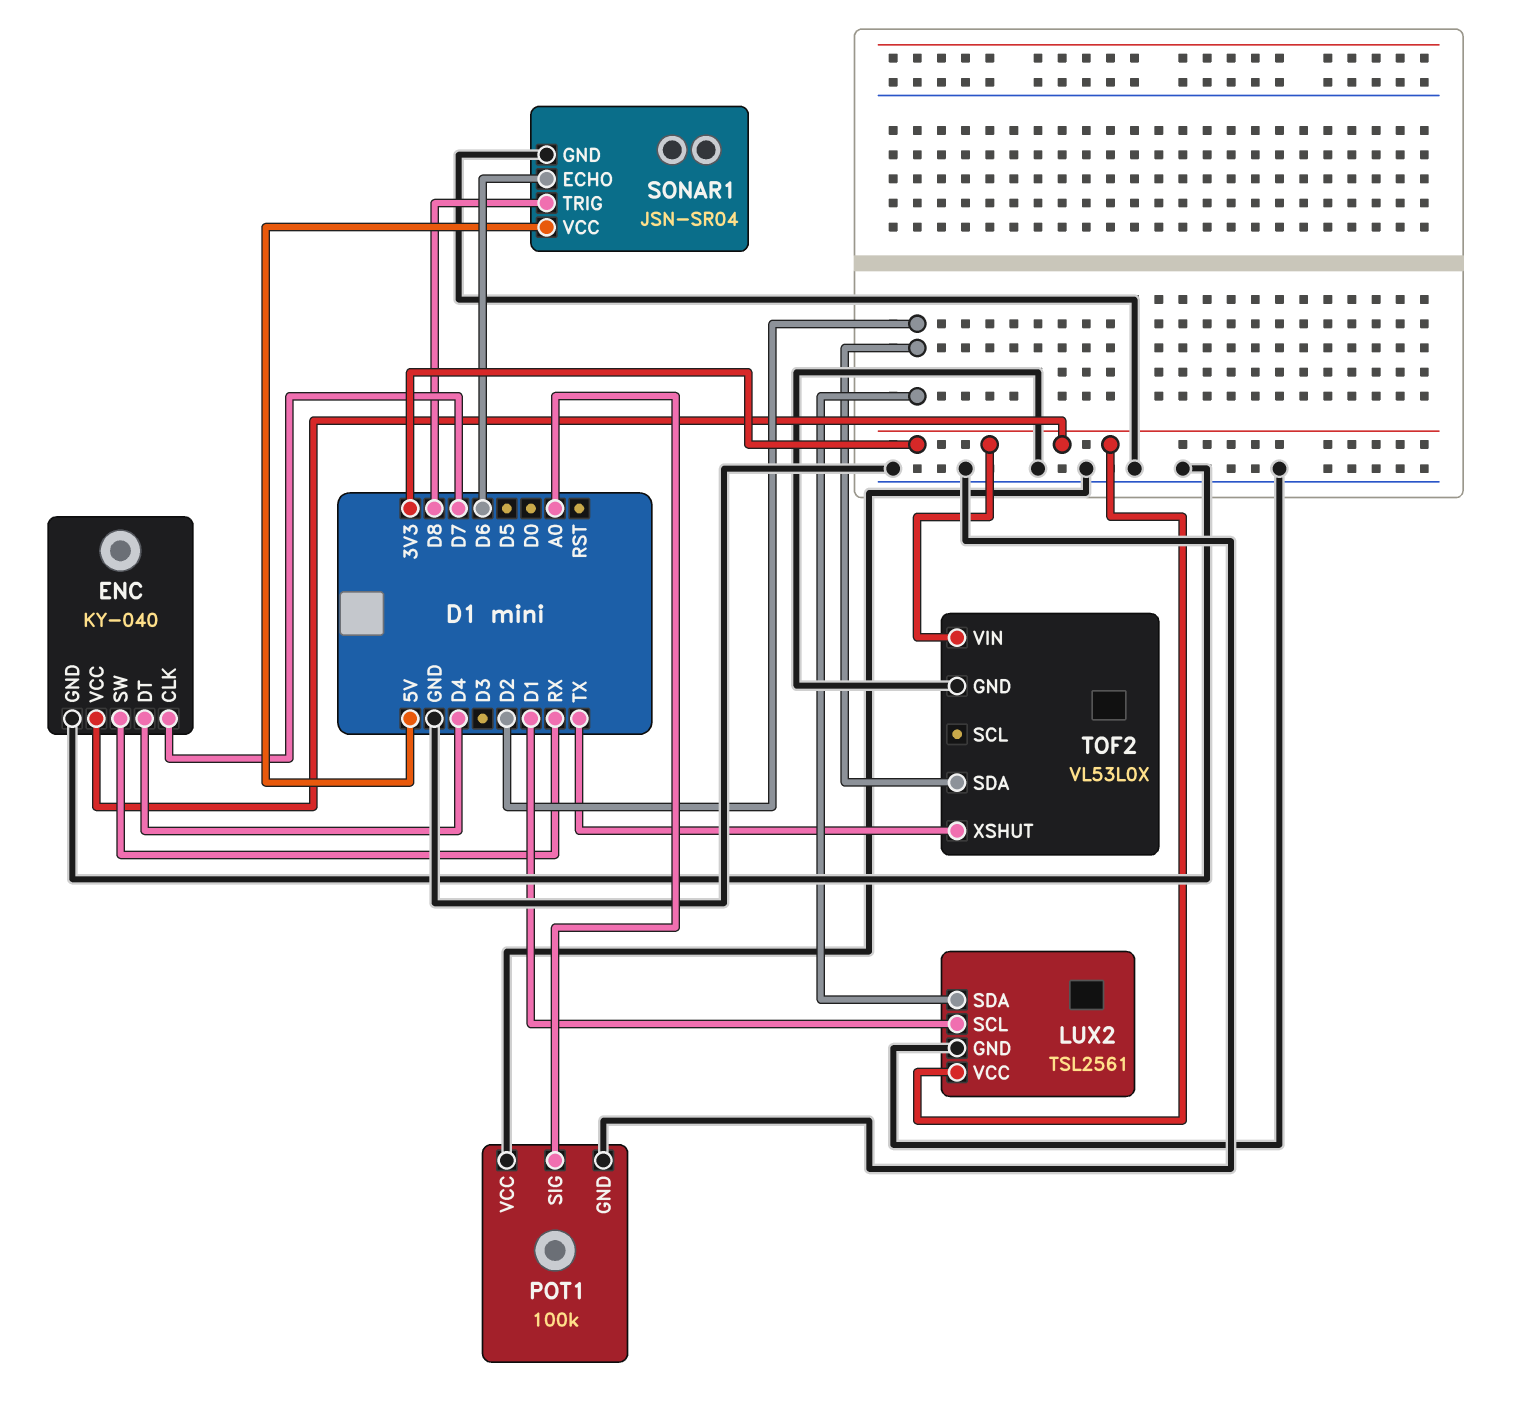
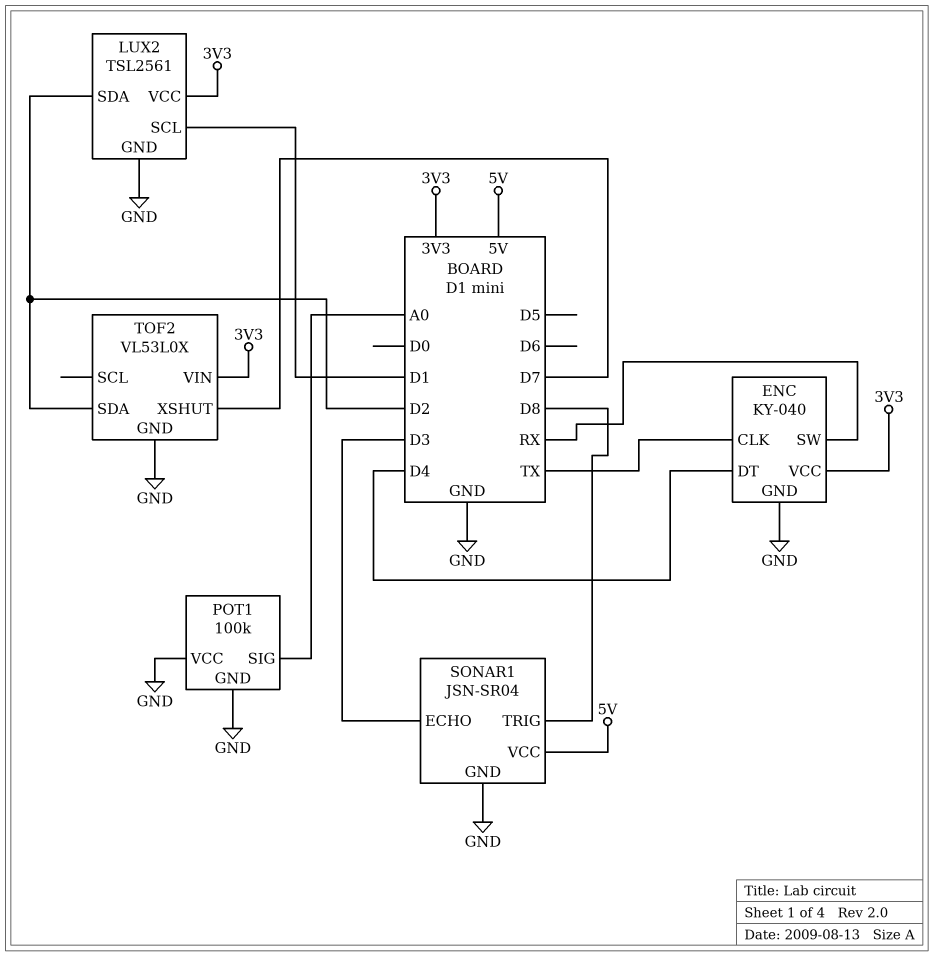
ENC pin CLK: D7 -> TX
SONAR1 pin ECHO: D6 -> D3
TOF2 pin XSHUT: TX -> D7

